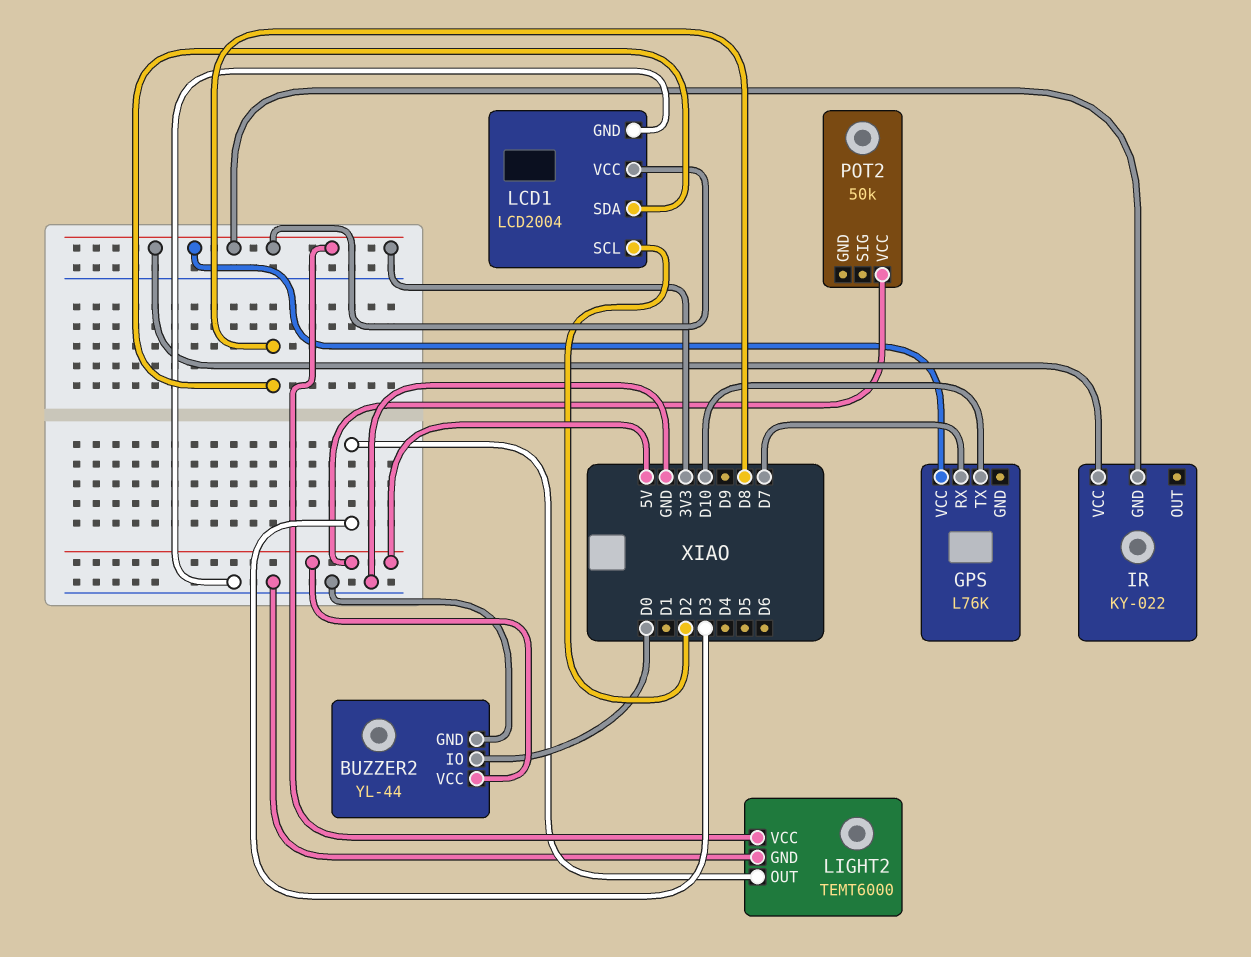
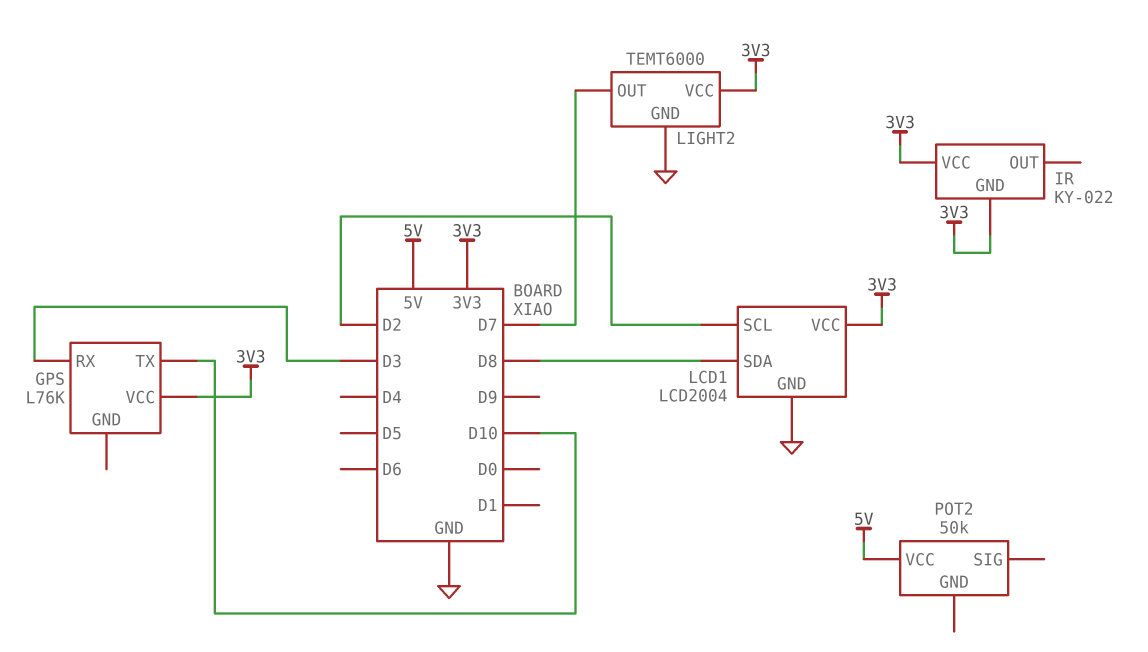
BUZZER2: YL-44 -> none
BUZZER2 pin GND: GND -> none
BUZZER2 pin IO: D0 -> none
BUZZER2 pin VCC: 5V -> none
GPS pin RX: D7 -> D3
LIGHT2 pin OUT: D3 -> D7

